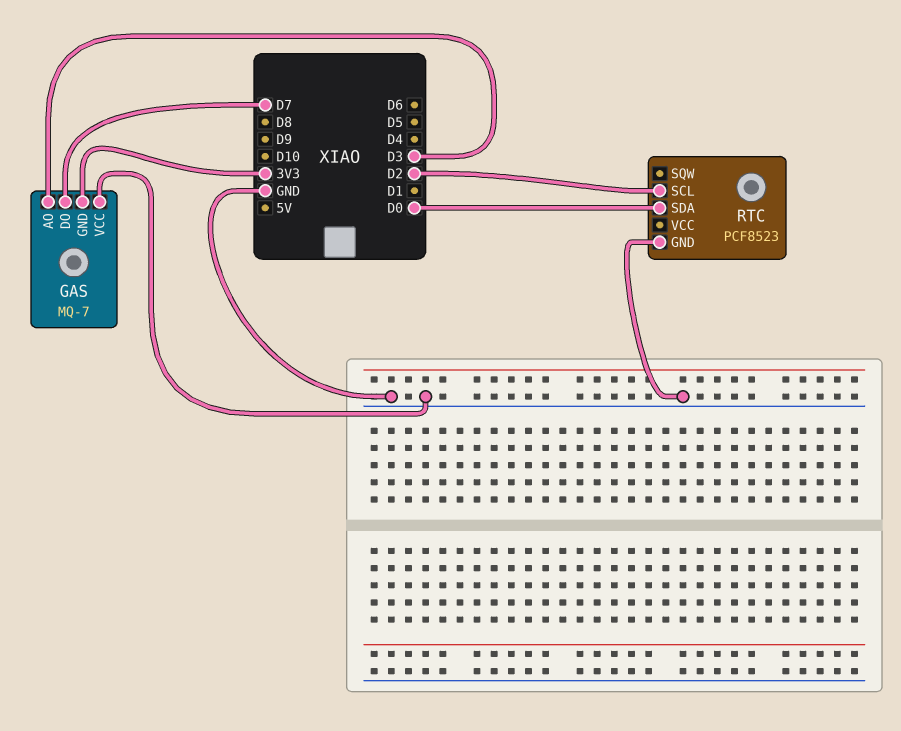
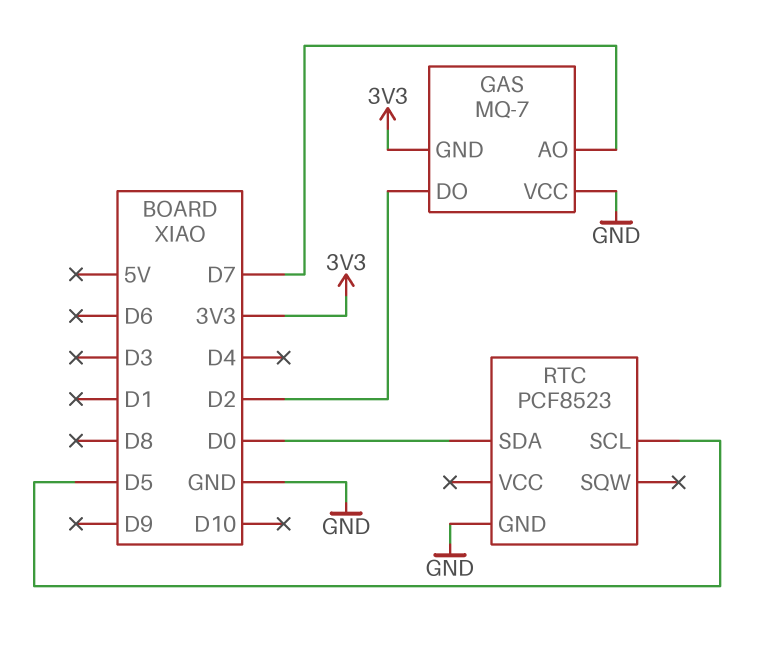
GAS pin AO: D3 -> D7
GAS pin DO: D7 -> D2
RTC pin SCL: D2 -> D5

